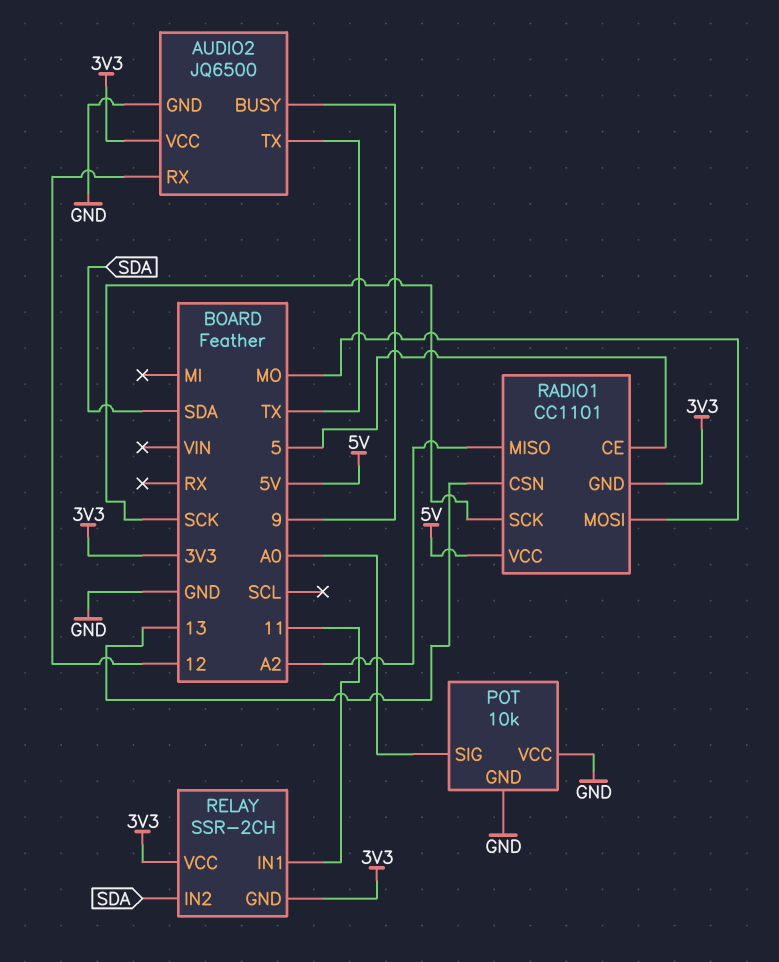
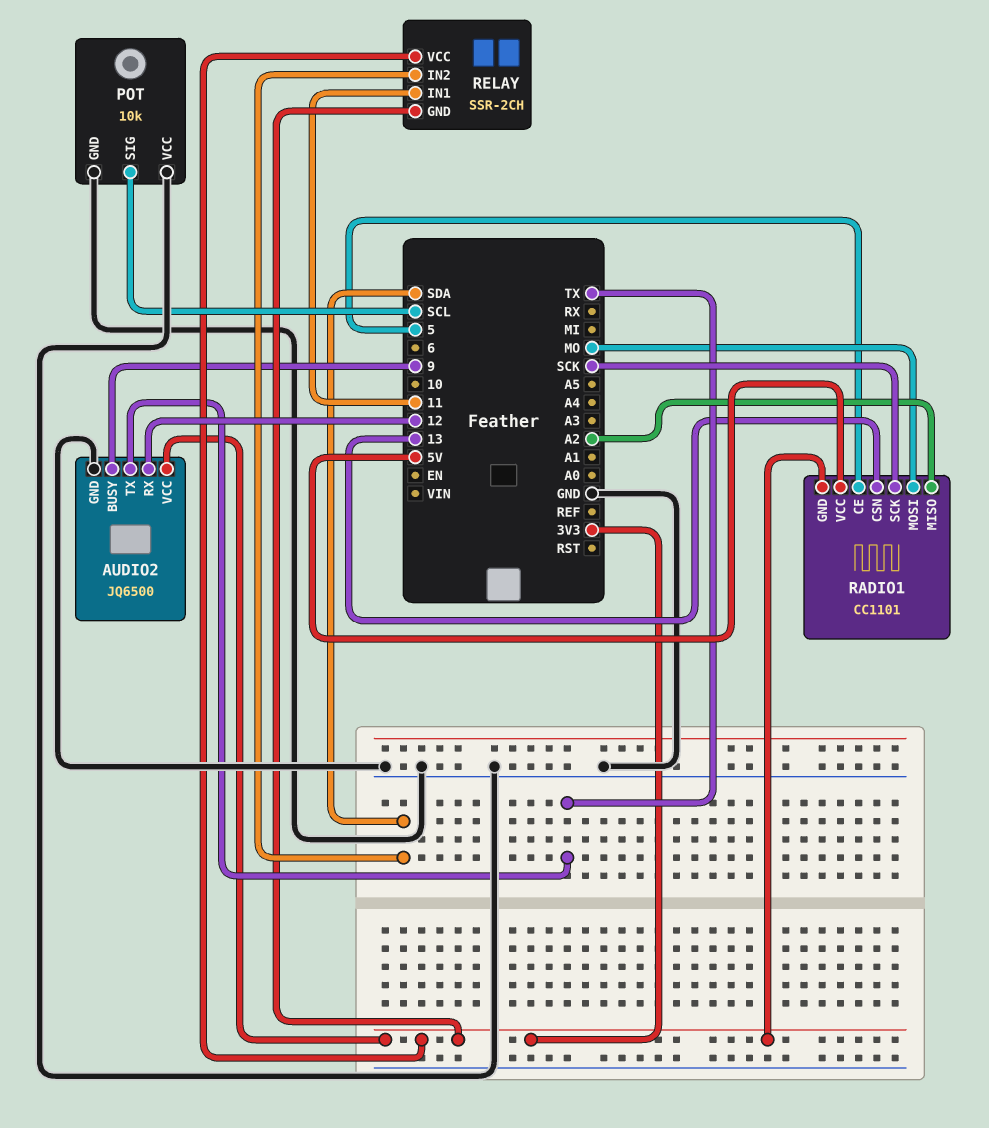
POT pin SIG: A0 -> SCL

